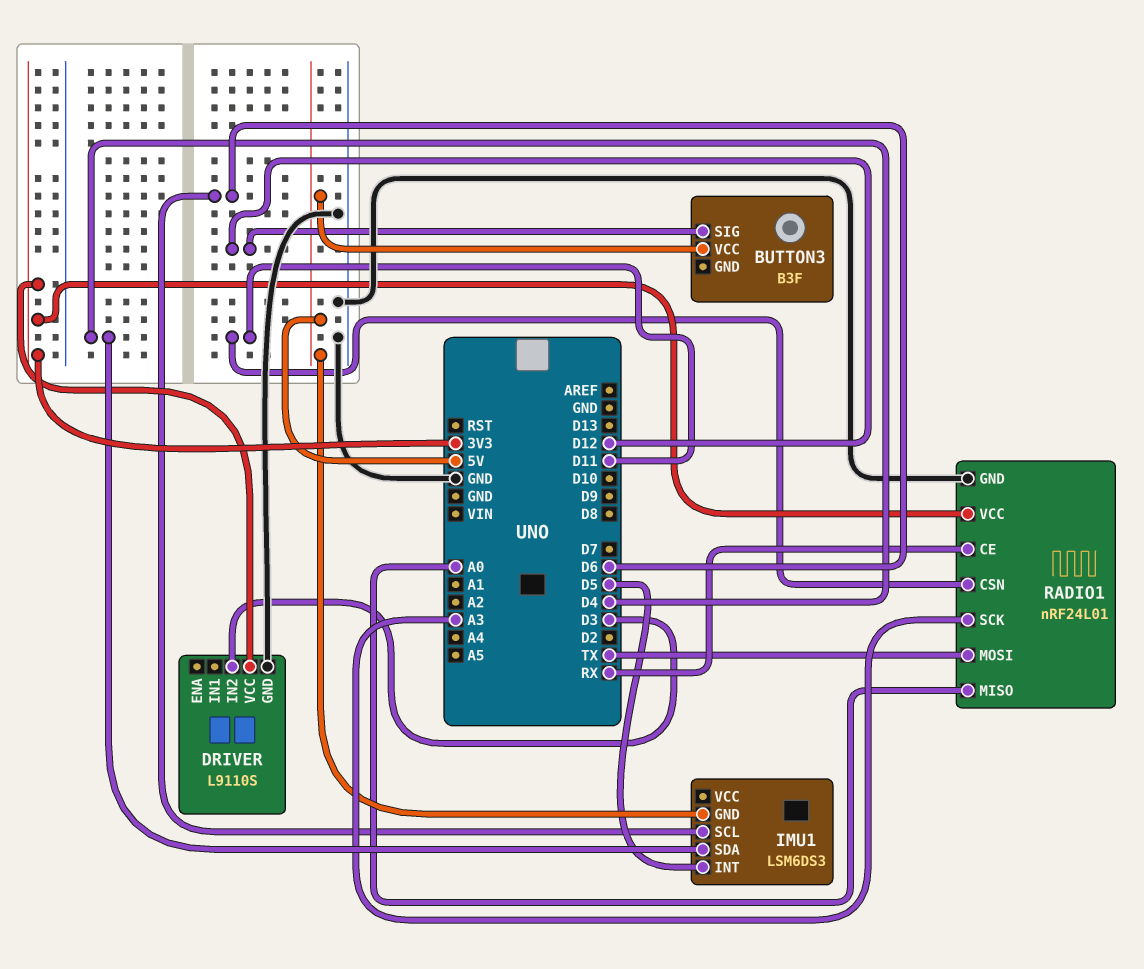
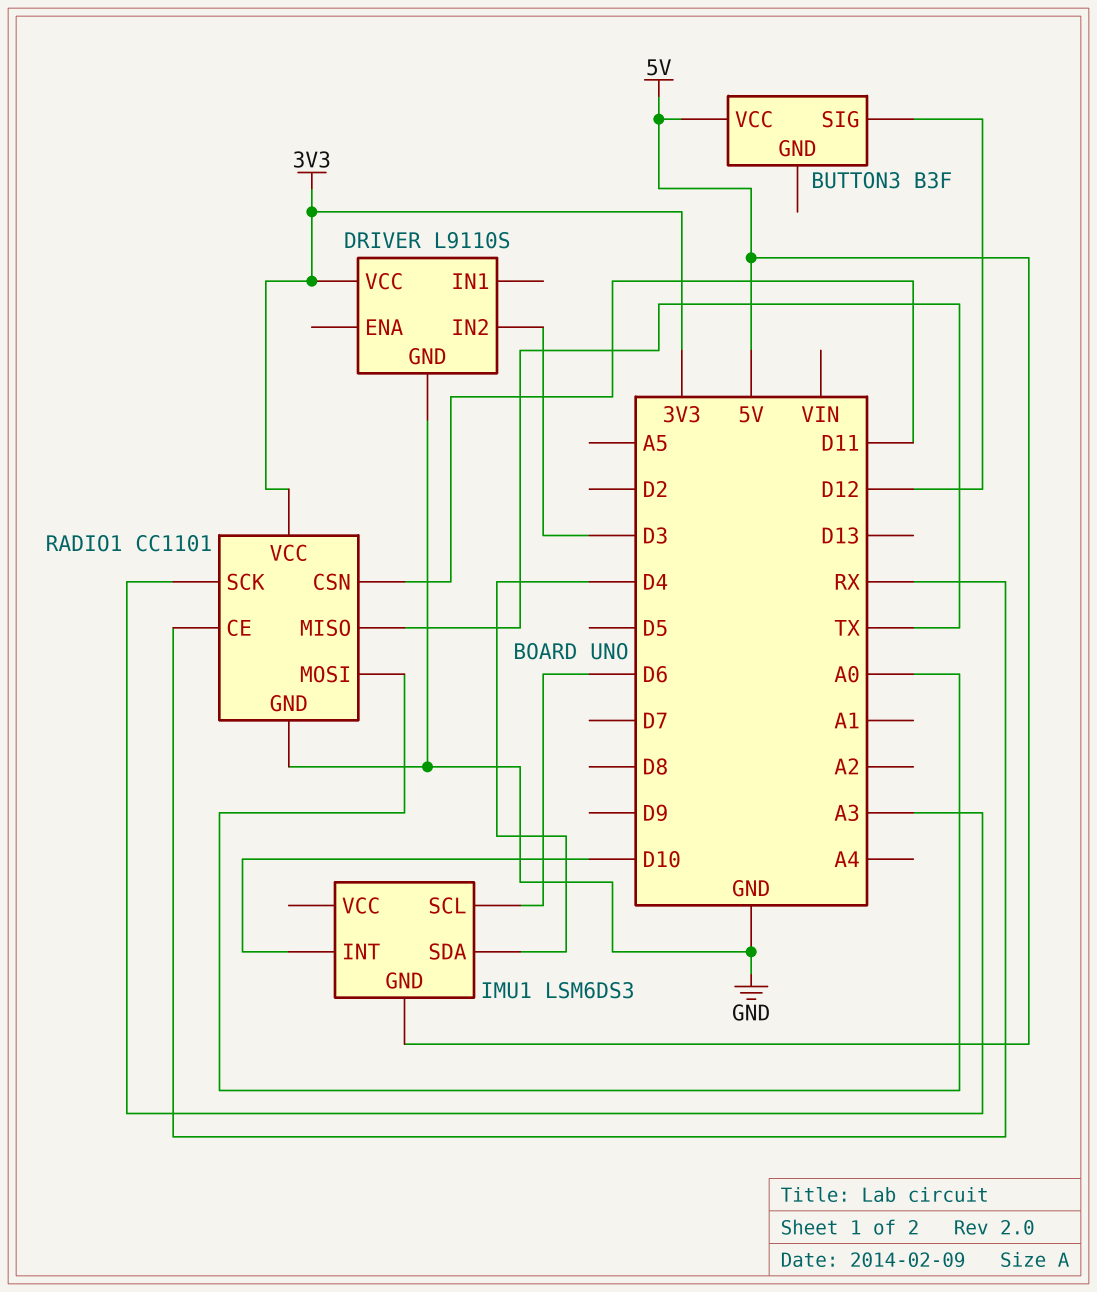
IMU1 pin INT: D5 -> D10
RADIO1: nRF24L01 -> CC1101
RADIO1 pin MISO: A0 -> TX
RADIO1 pin MOSI: TX -> A0

